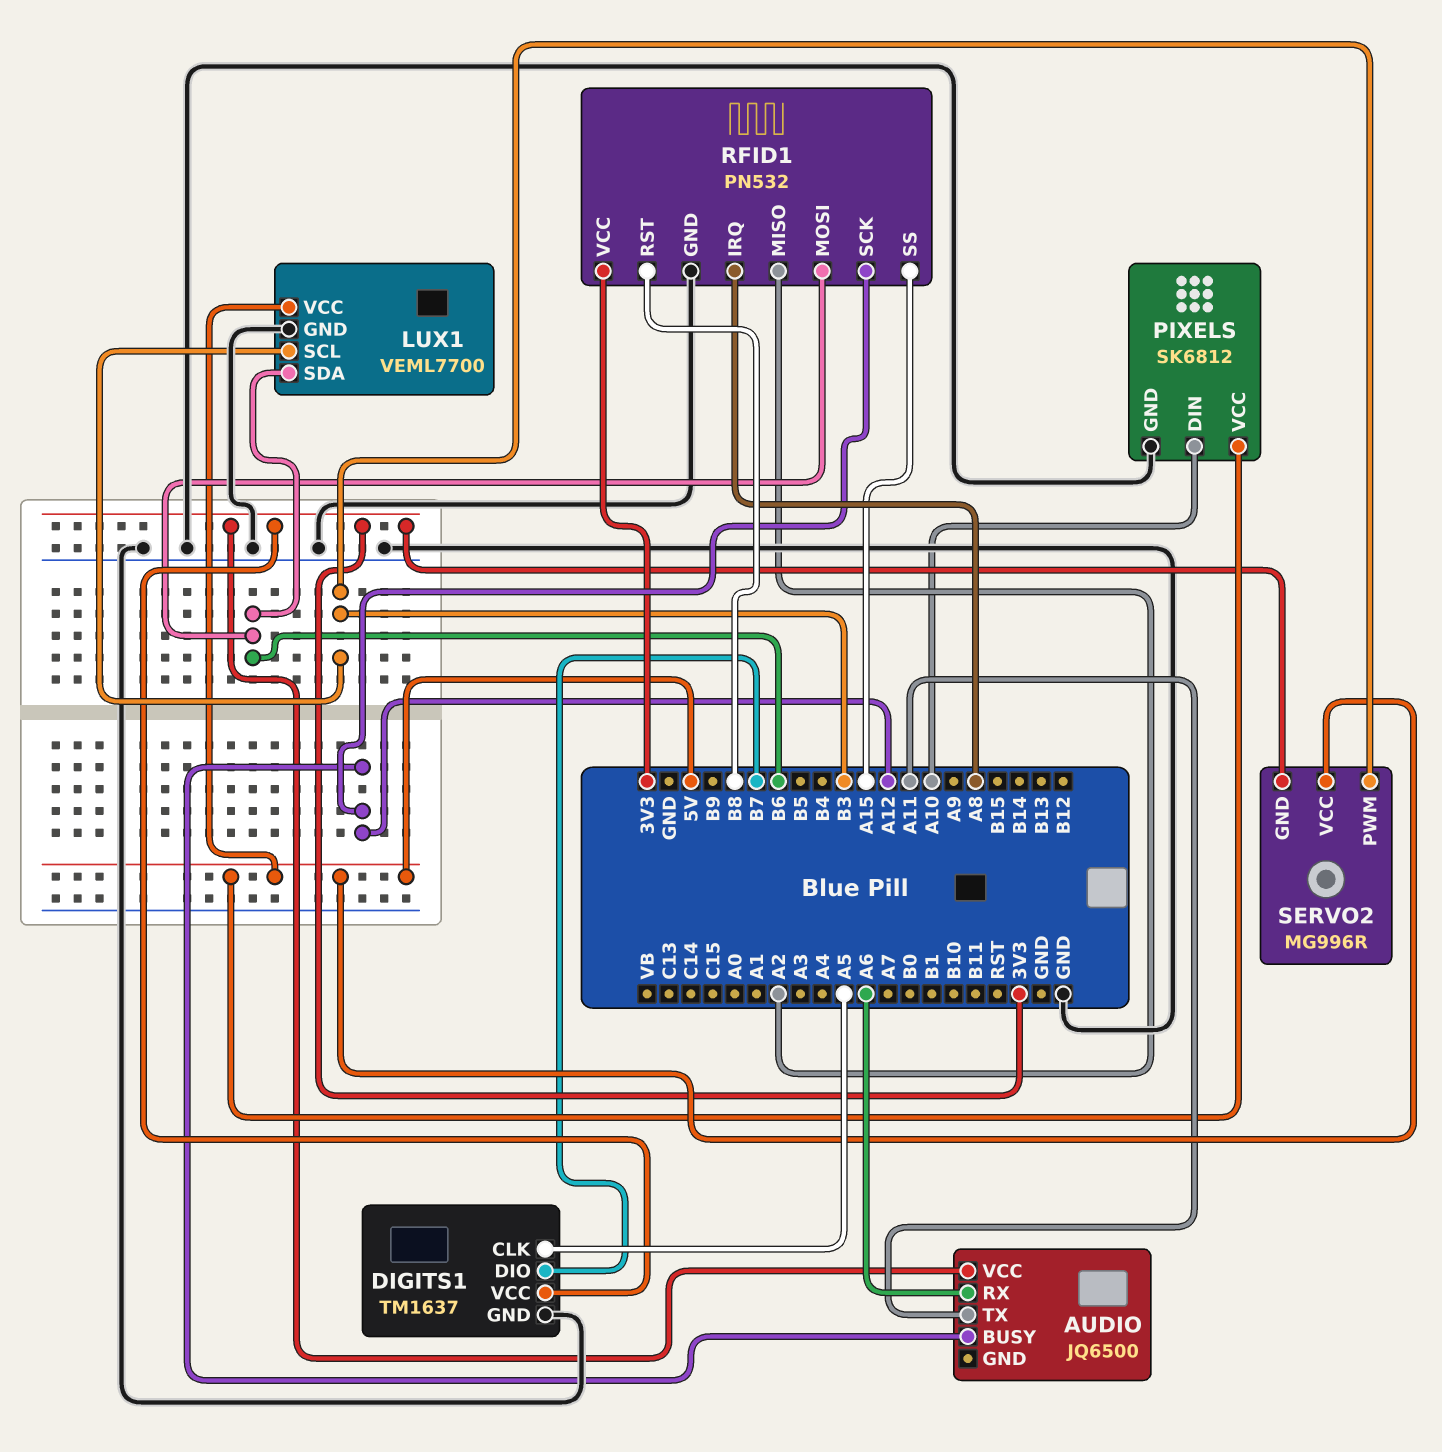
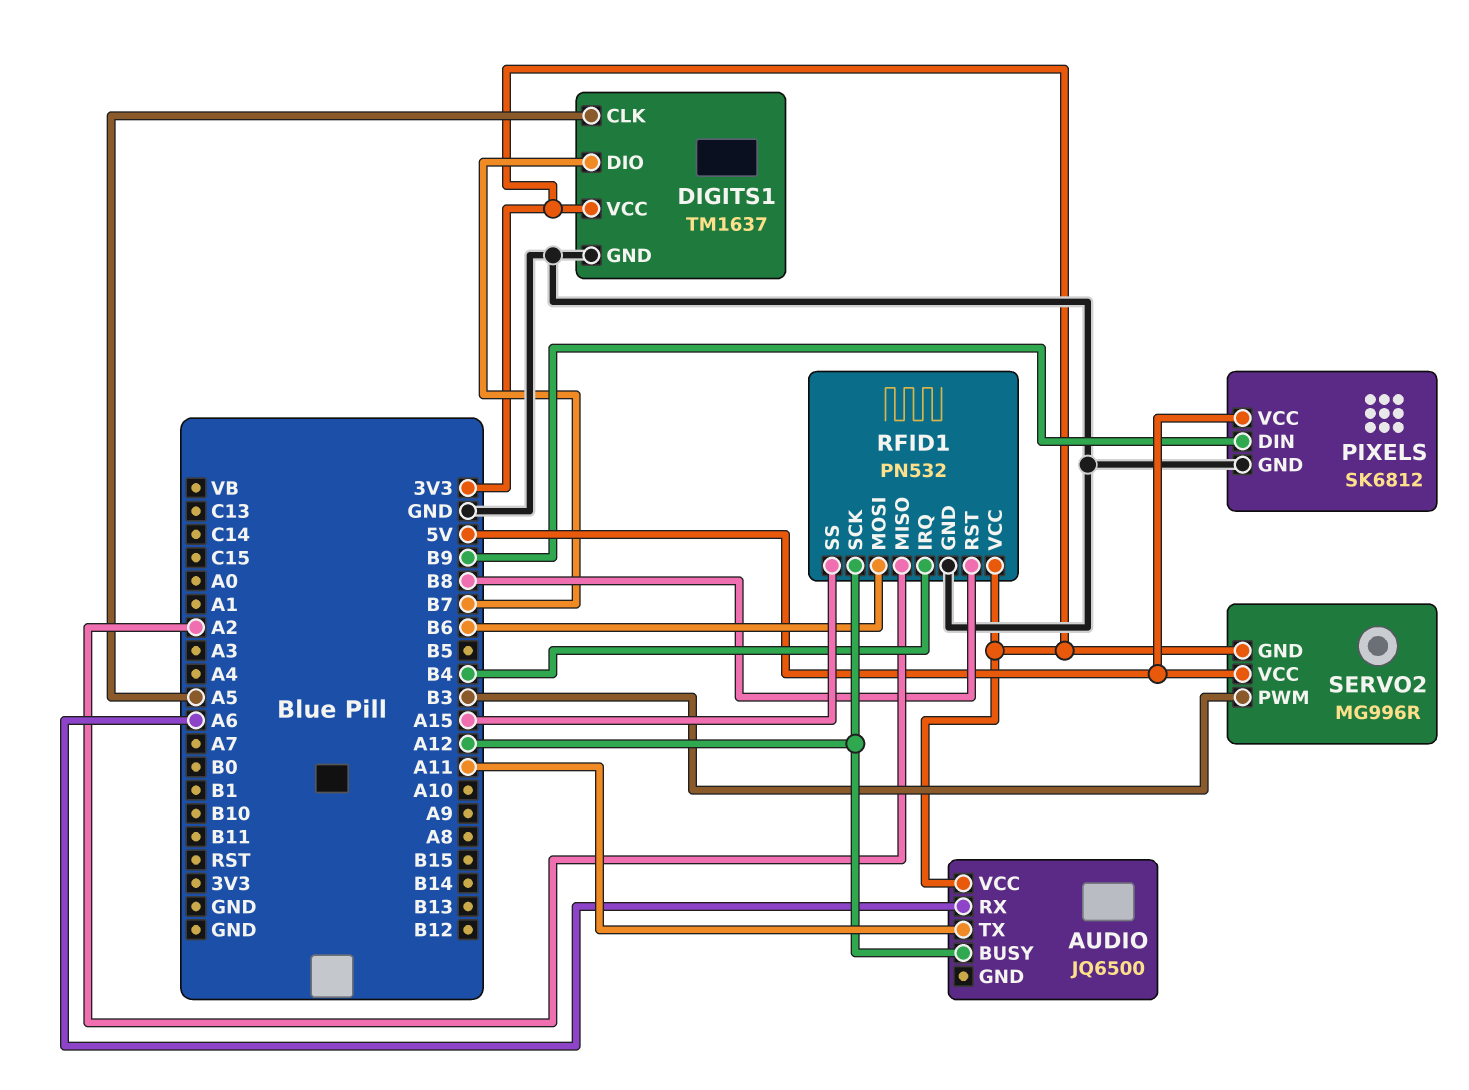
LUX1: VEML7700 -> none
LUX1 pin GND: GND -> none
LUX1 pin SCL: B3 -> none
LUX1 pin SDA: B6 -> none
LUX1 pin VCC: 5V -> none
PIXELS pin DIN: A10 -> B9
RFID1 pin IRQ: A8 -> B4

